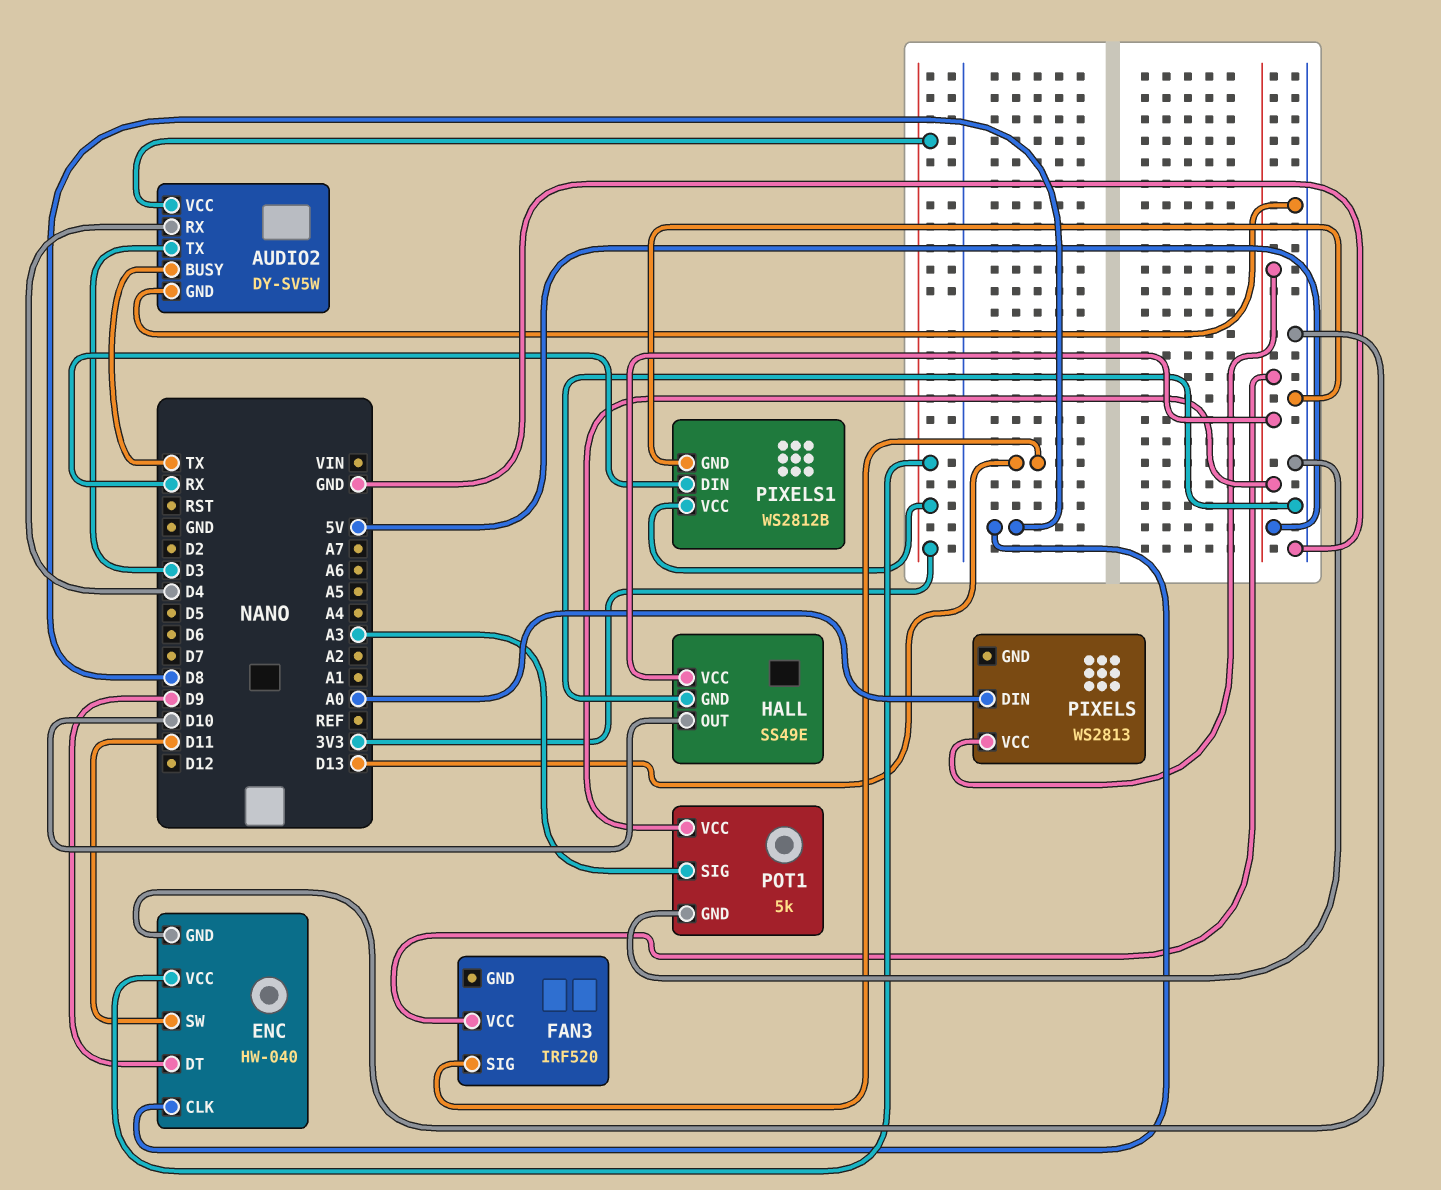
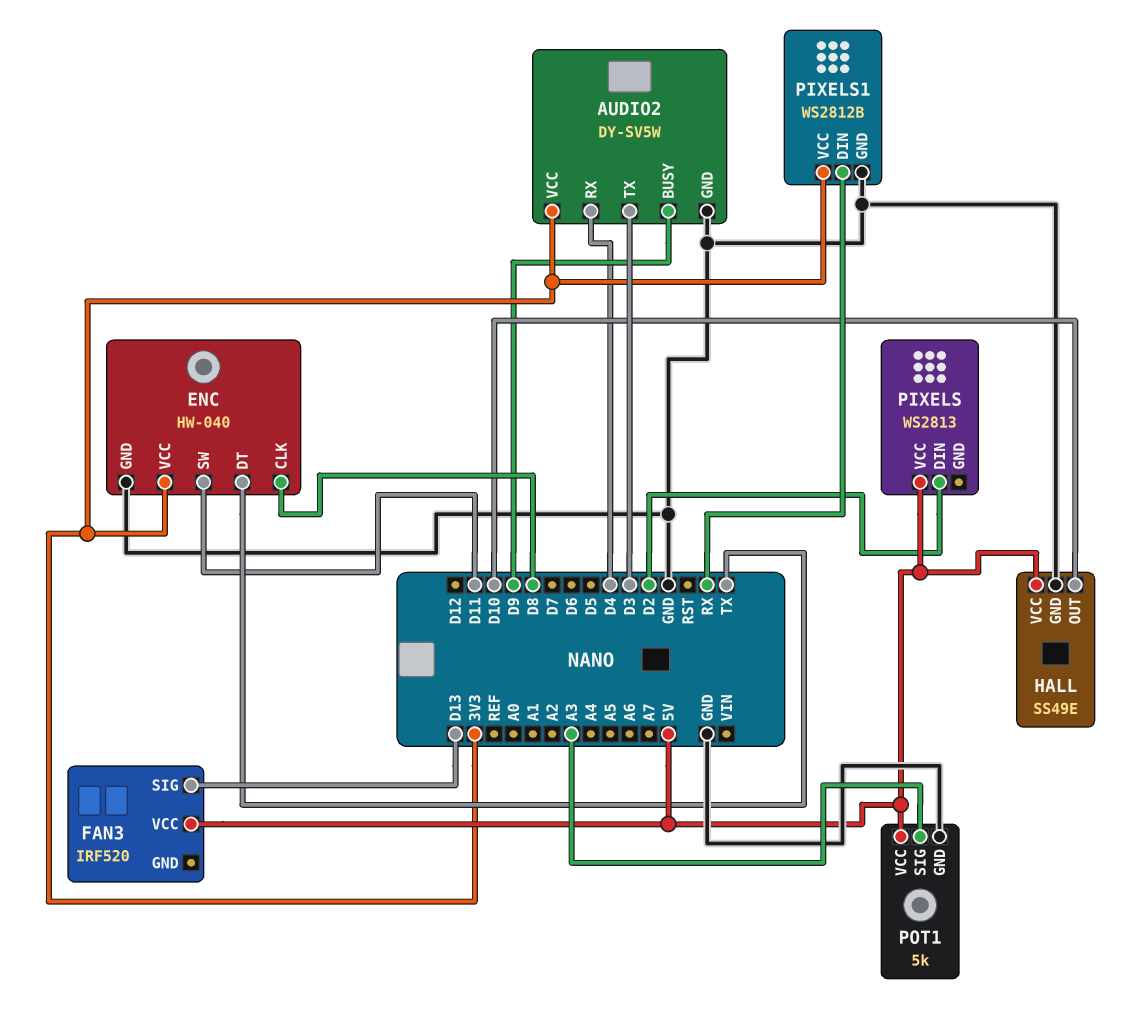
AUDIO2 pin BUSY: TX -> D9
ENC pin DT: D9 -> TX
PIXELS pin DIN: A0 -> D2

